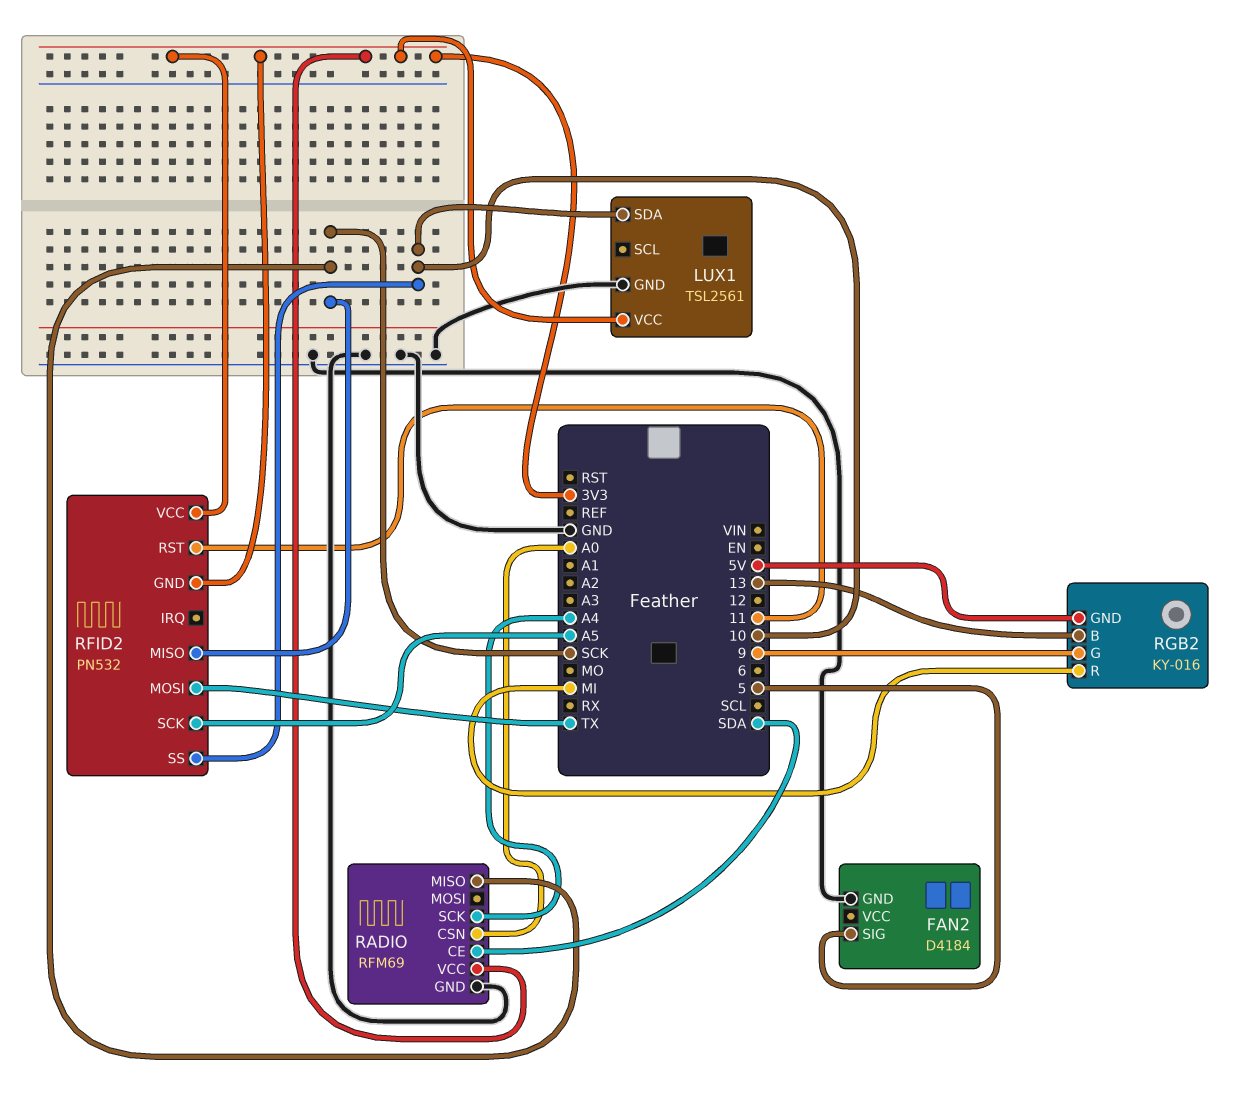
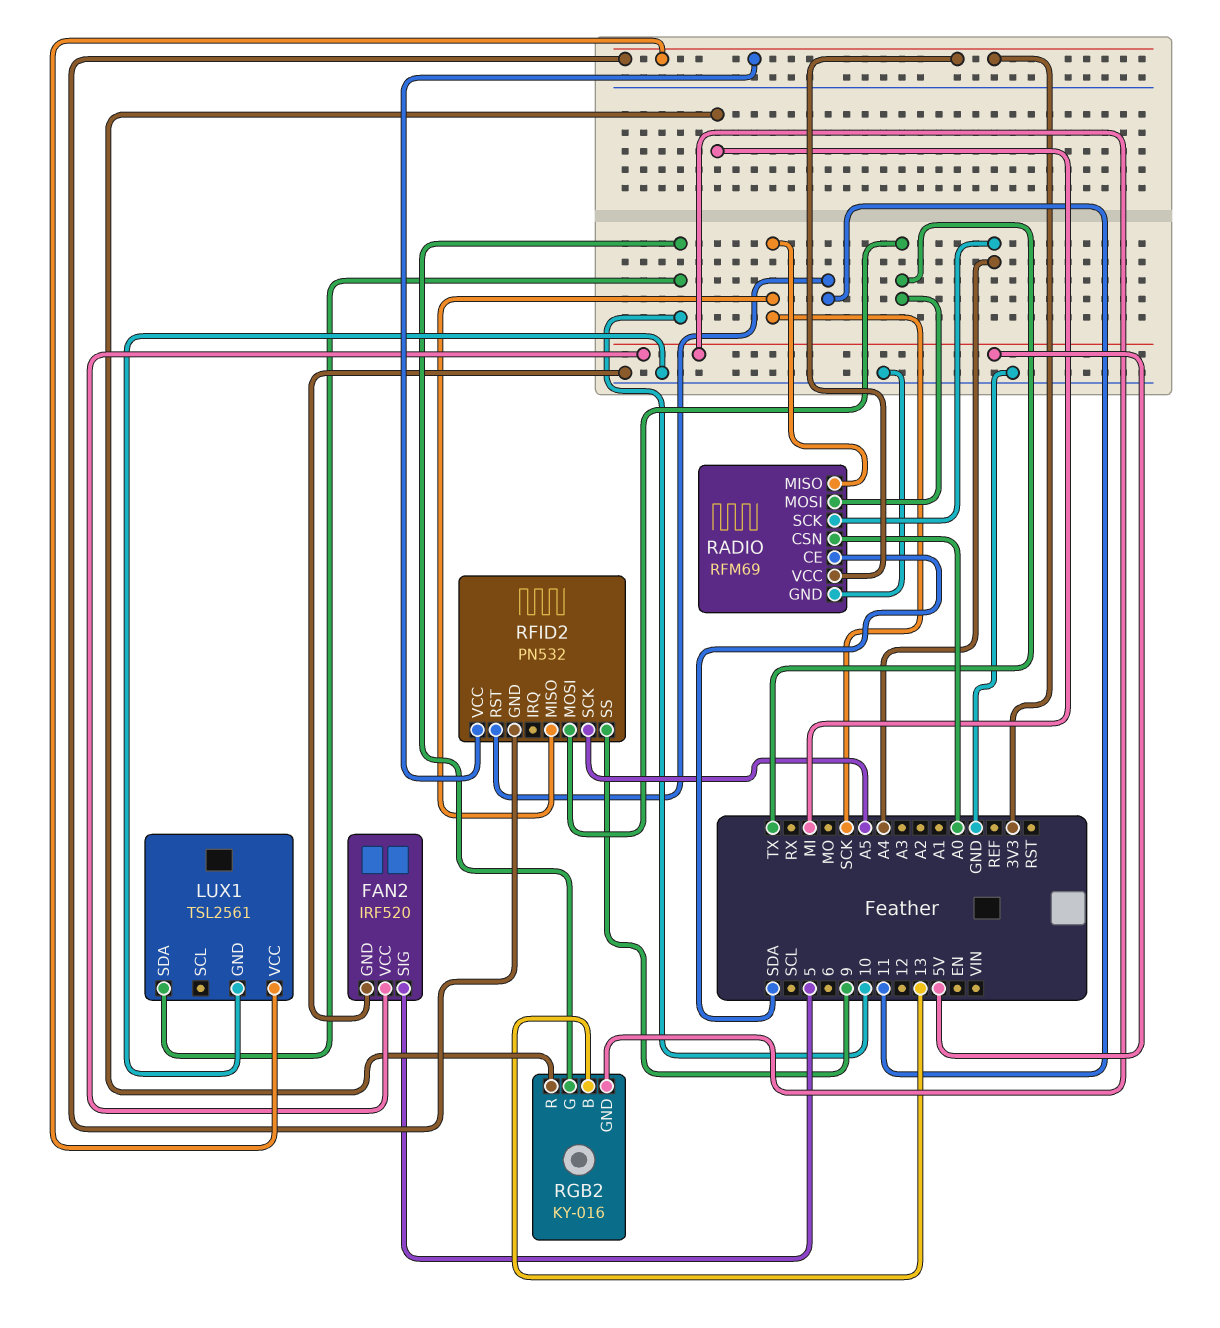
FAN2: D4184 -> IRF520
FAN2 pin VCC: none -> 5V
RADIO pin MOSI: none -> TX
RFID2 pin SS: 10 -> 9
RGB2 pin G: 9 -> 10

